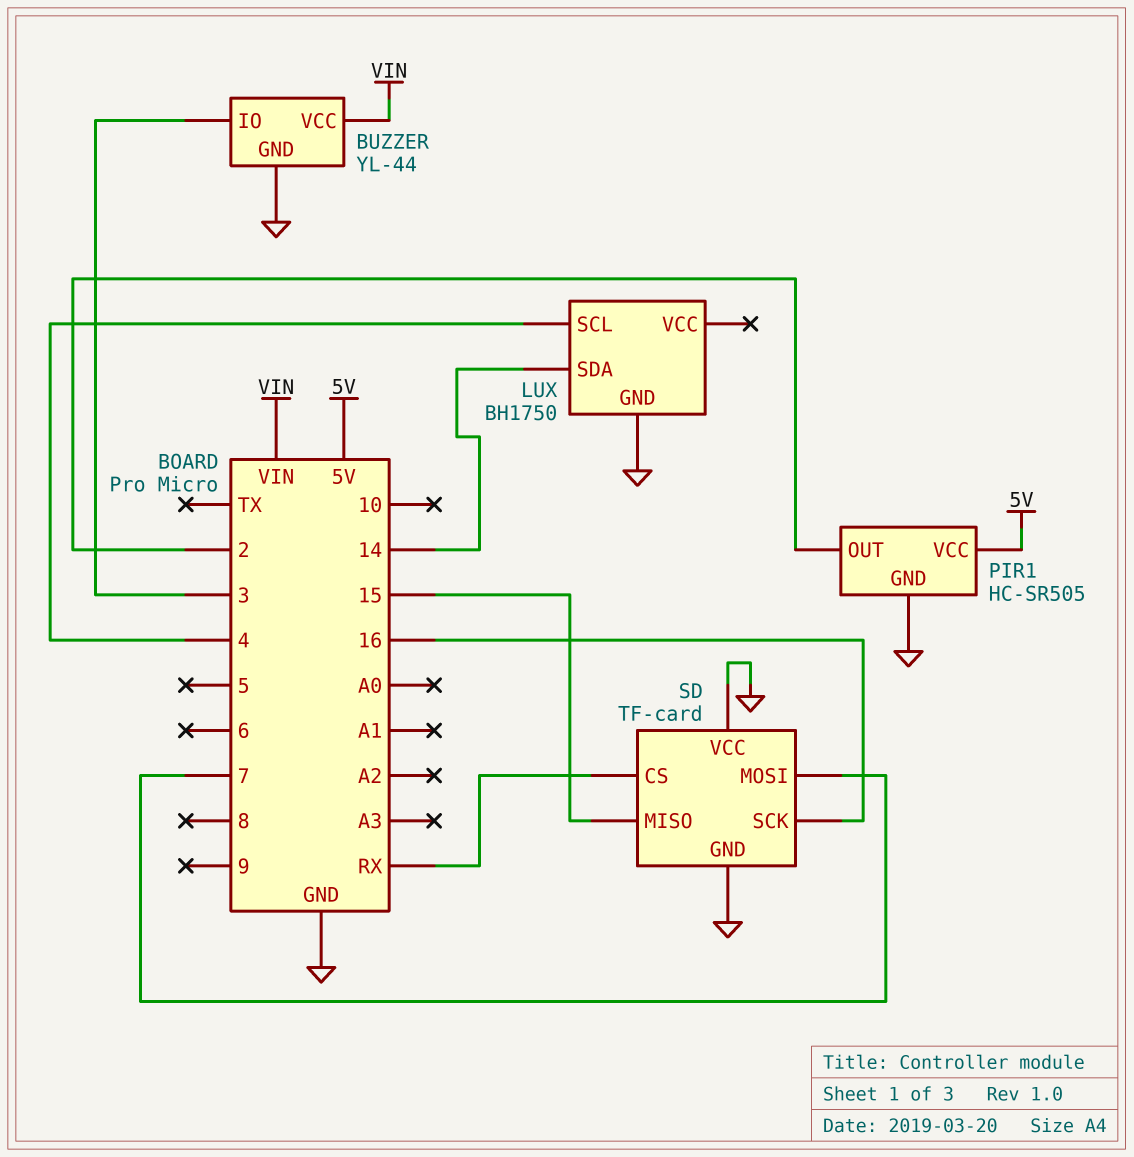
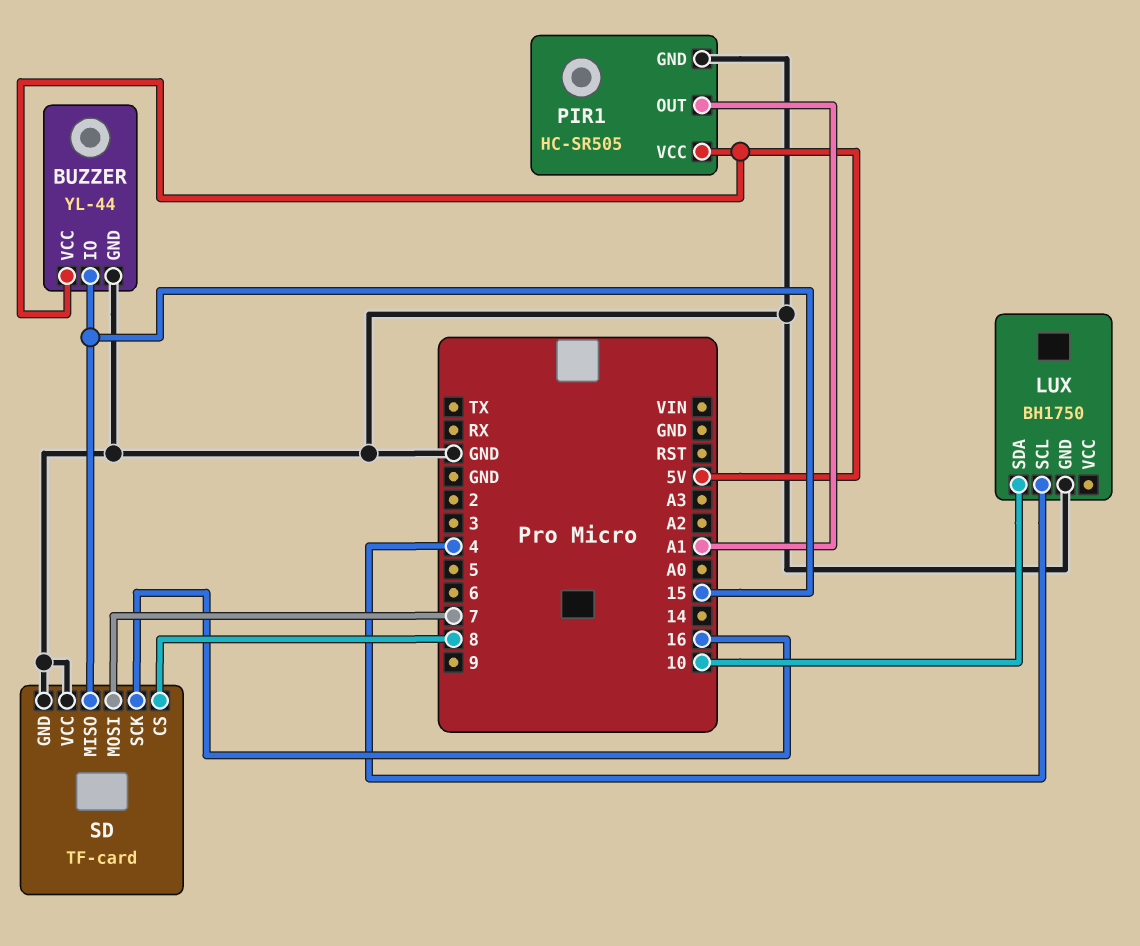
BUZZER pin IO: 3 -> 15
BUZZER pin VCC: VIN -> 5V
LUX pin SDA: 14 -> 10
PIR1 pin OUT: 2 -> A1
SD pin CS: RX -> 8

